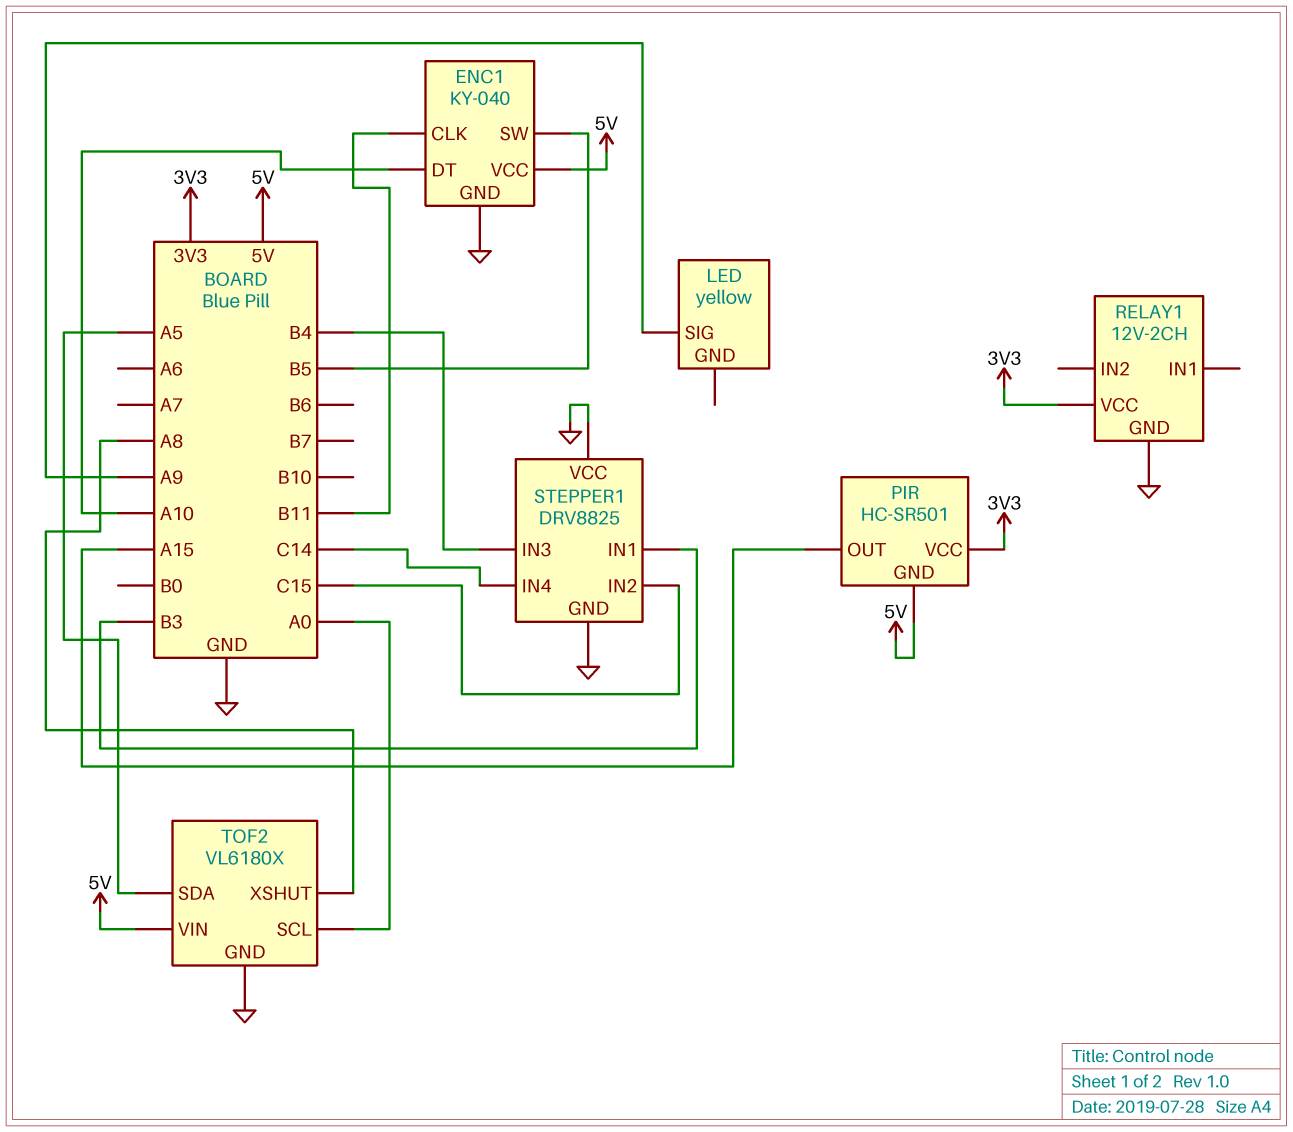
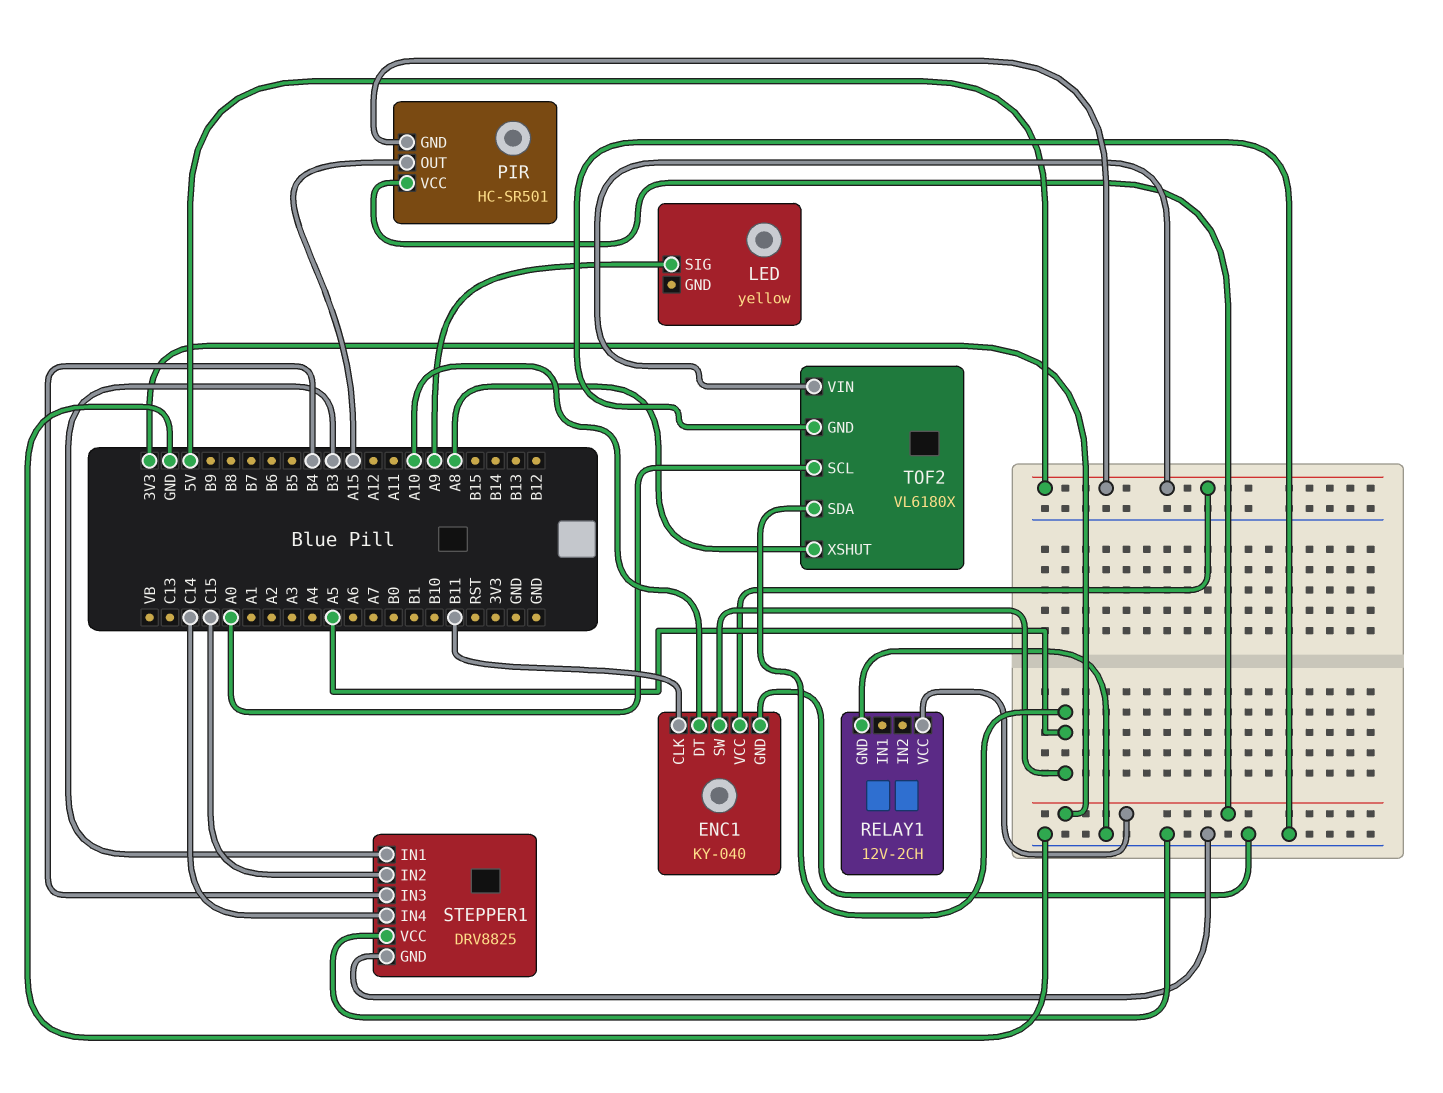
ENC1 pin SW: B5 -> A5

